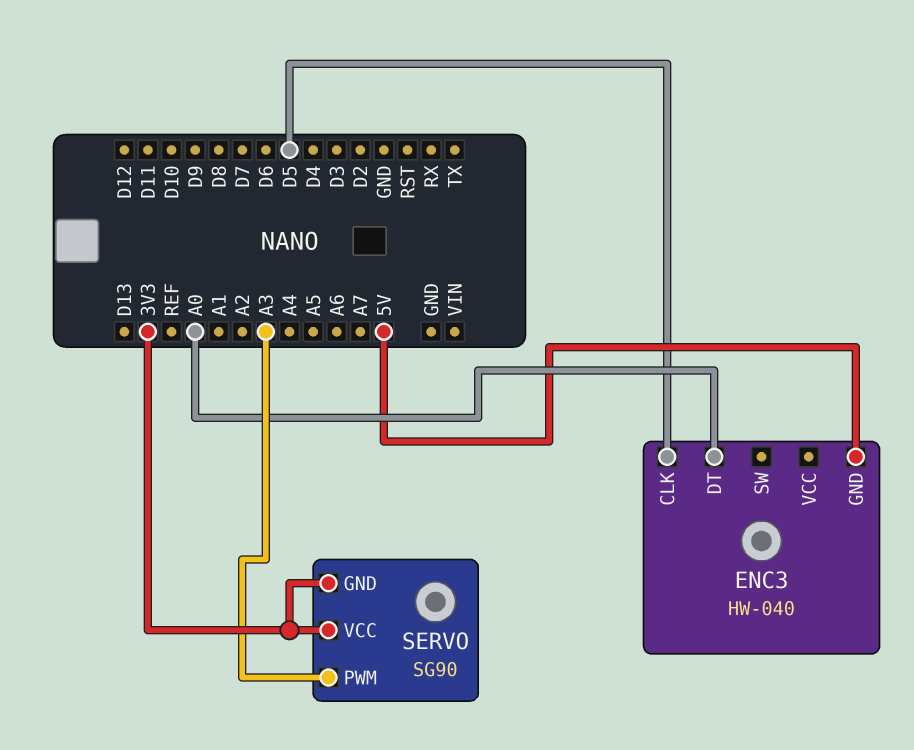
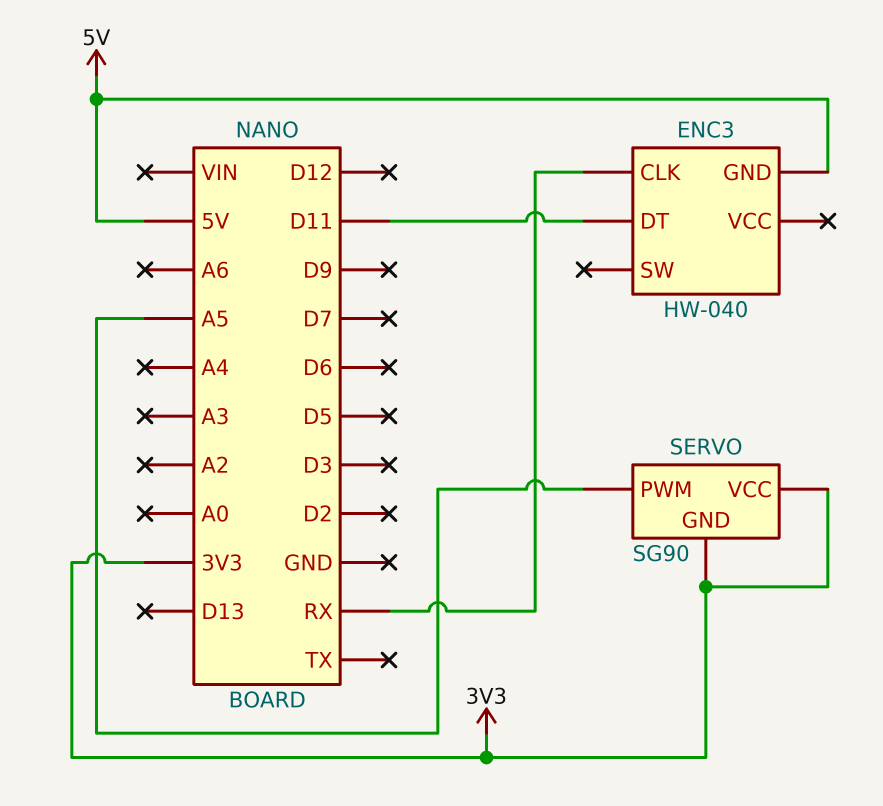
ENC3 pin CLK: D5 -> RX
ENC3 pin DT: A0 -> D11
SERVO pin PWM: A3 -> A5

